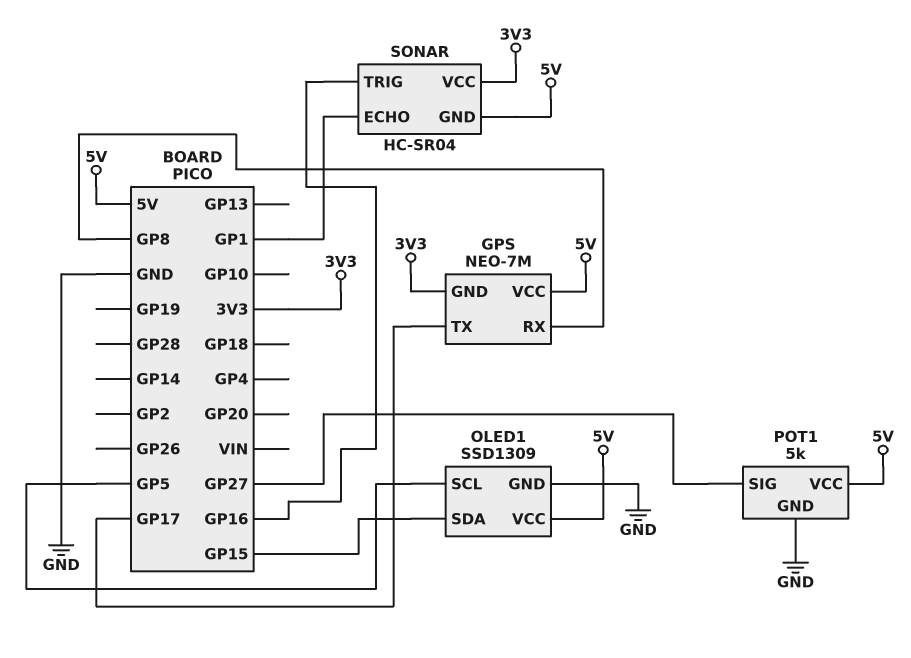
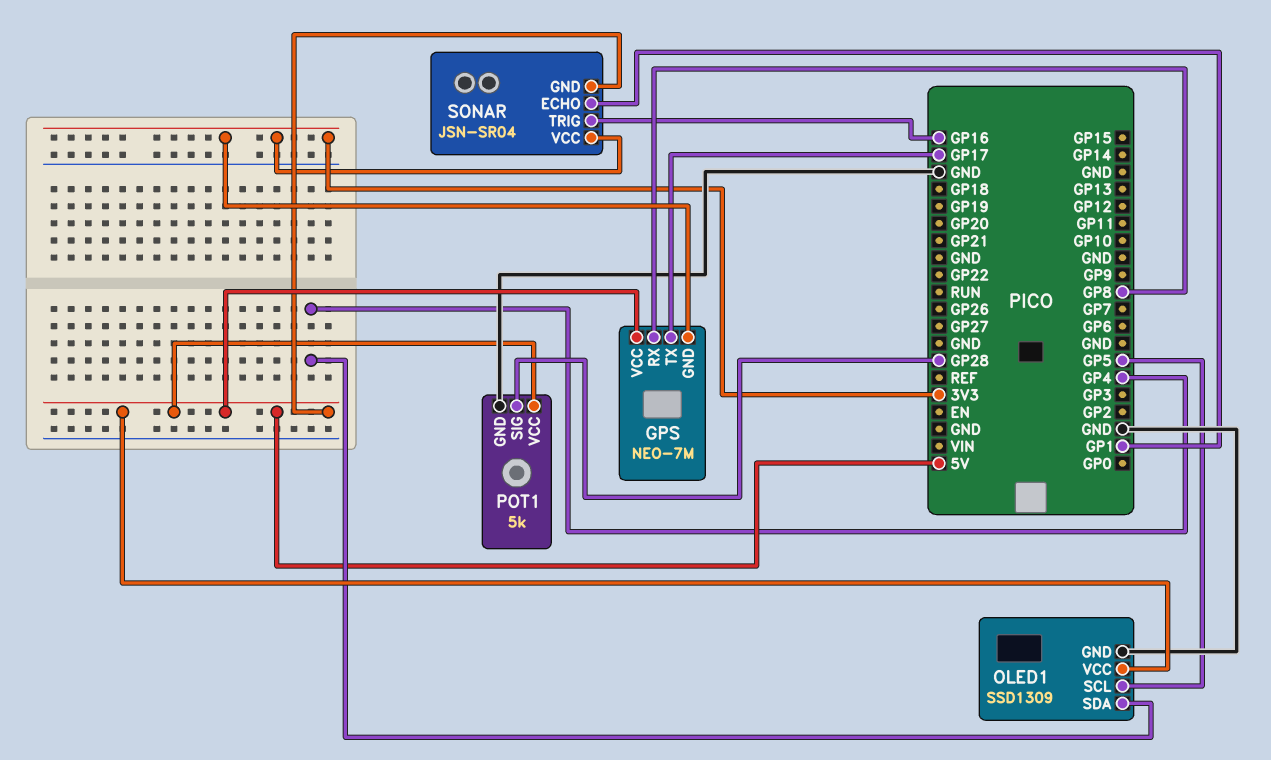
OLED1 pin SDA: GP15 -> GP4
POT1 pin SIG: GP27 -> GP28
SONAR: HC-SR04 -> JSN-SR04

